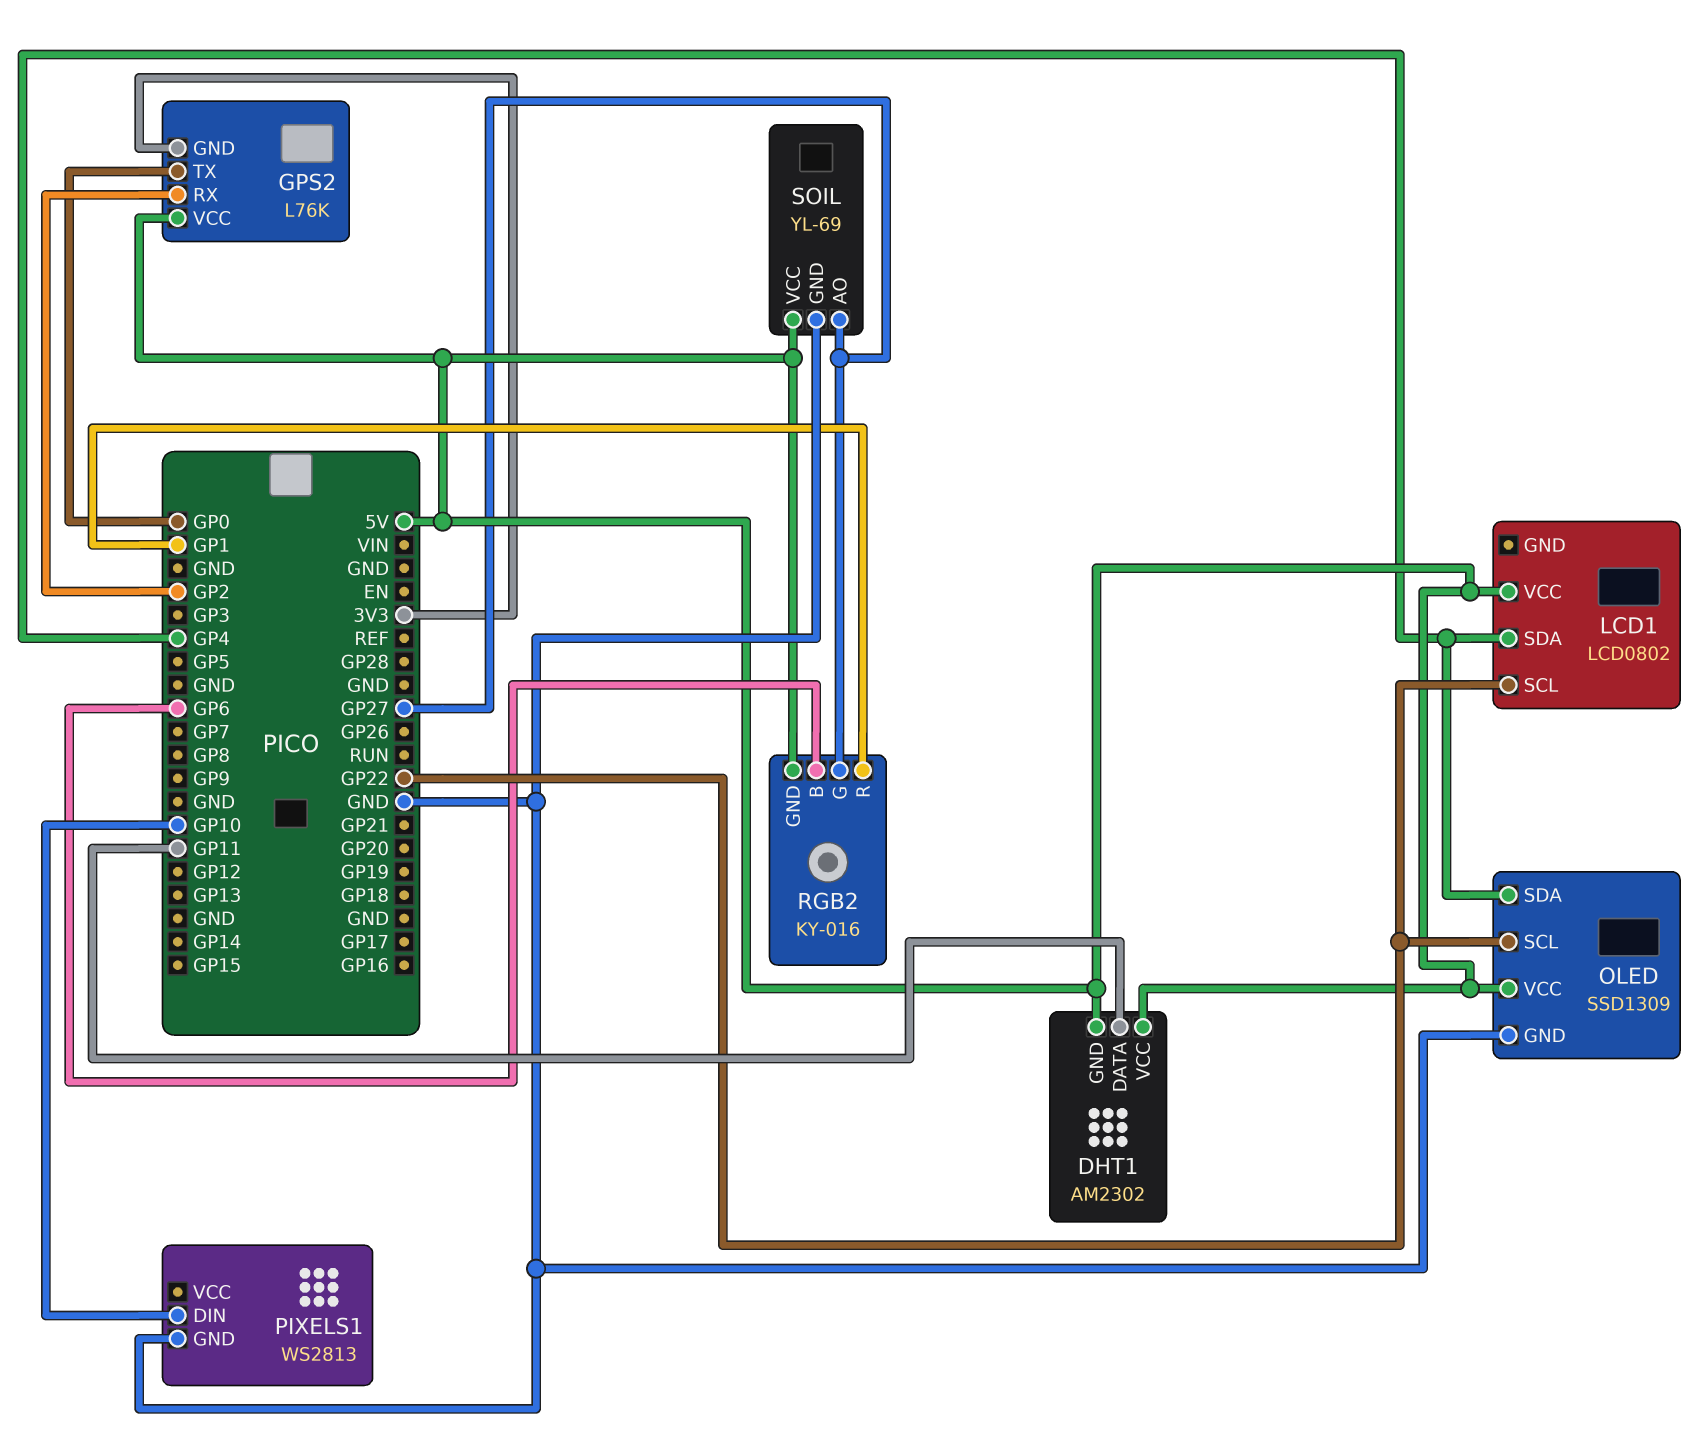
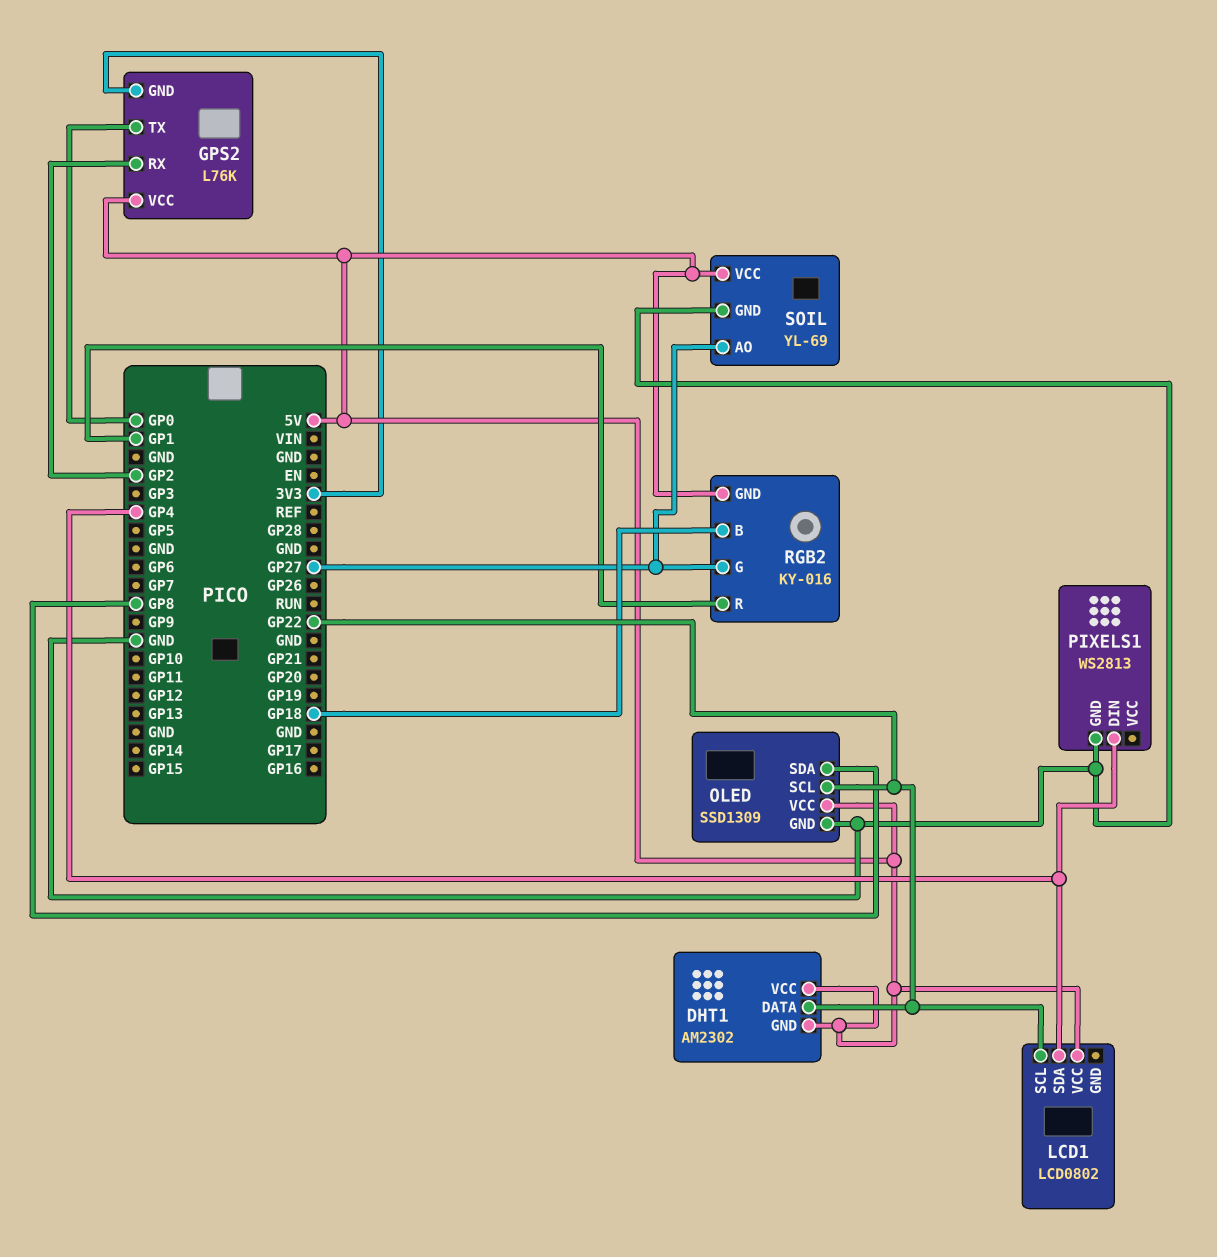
DHT1 pin DATA: GP11 -> GP22
OLED pin SDA: GP4 -> GP8
PIXELS1 pin DIN: GP10 -> GP4
RGB2 pin B: GP6 -> GP18

